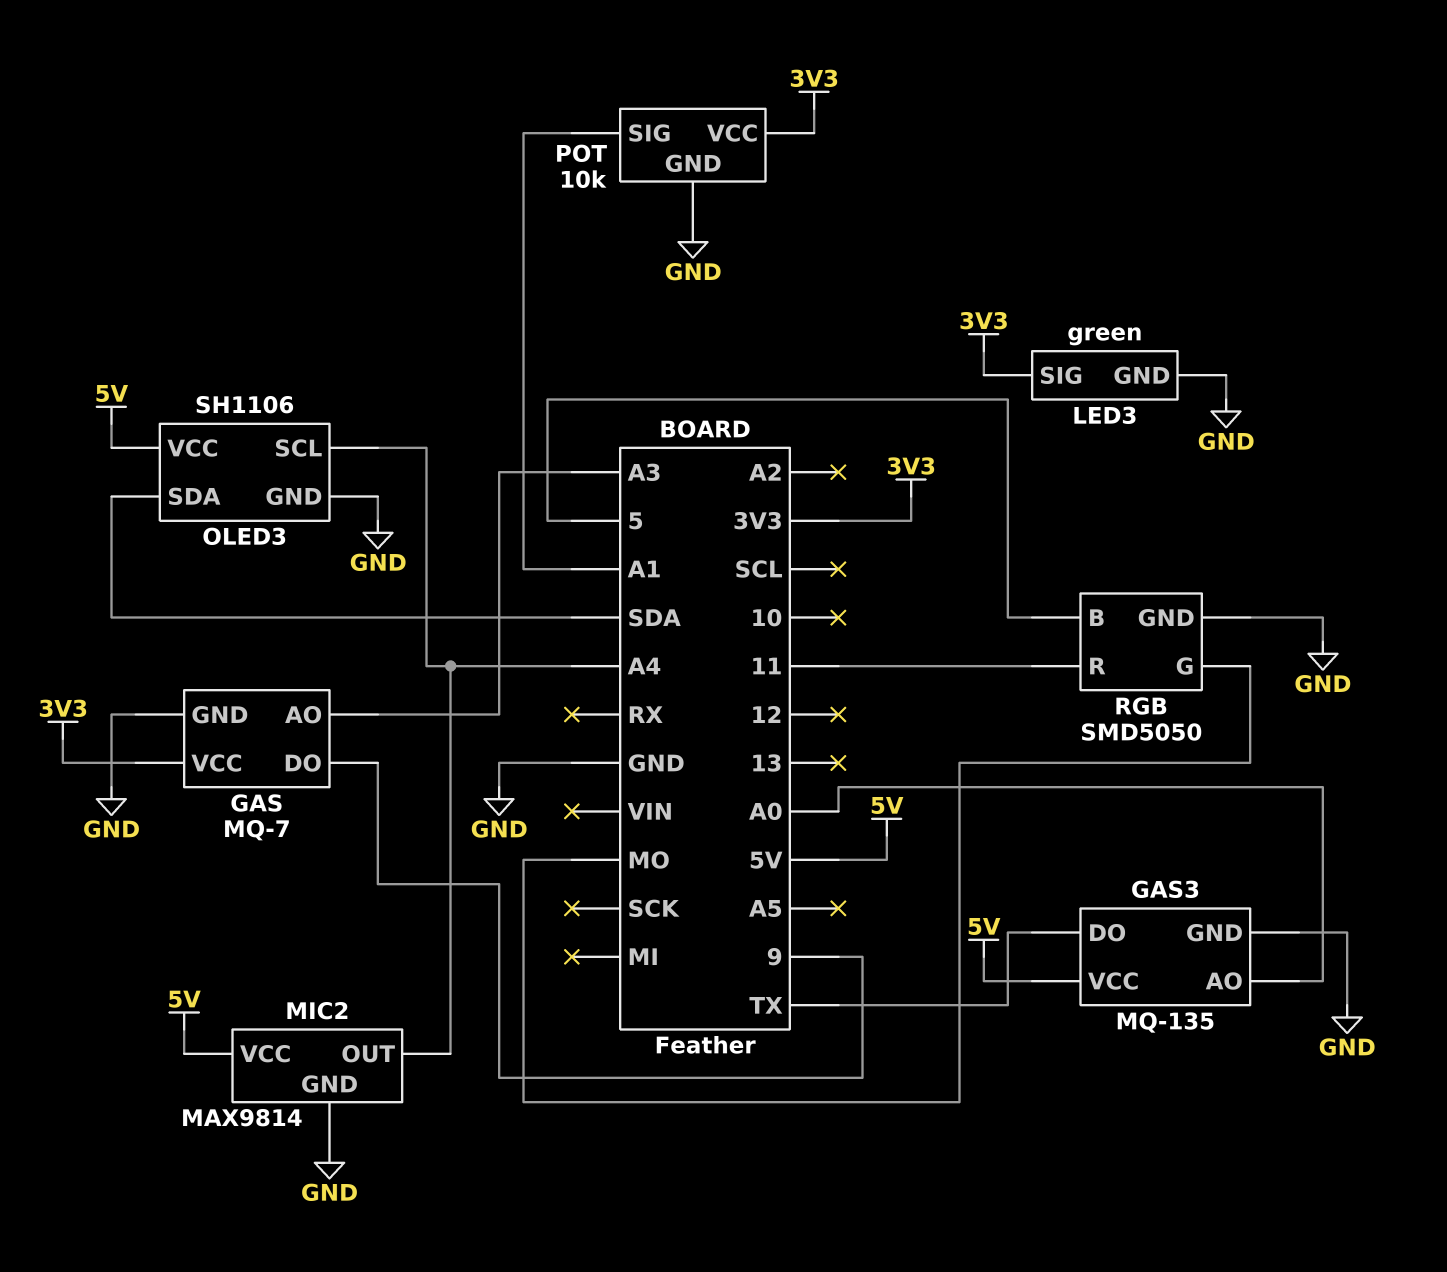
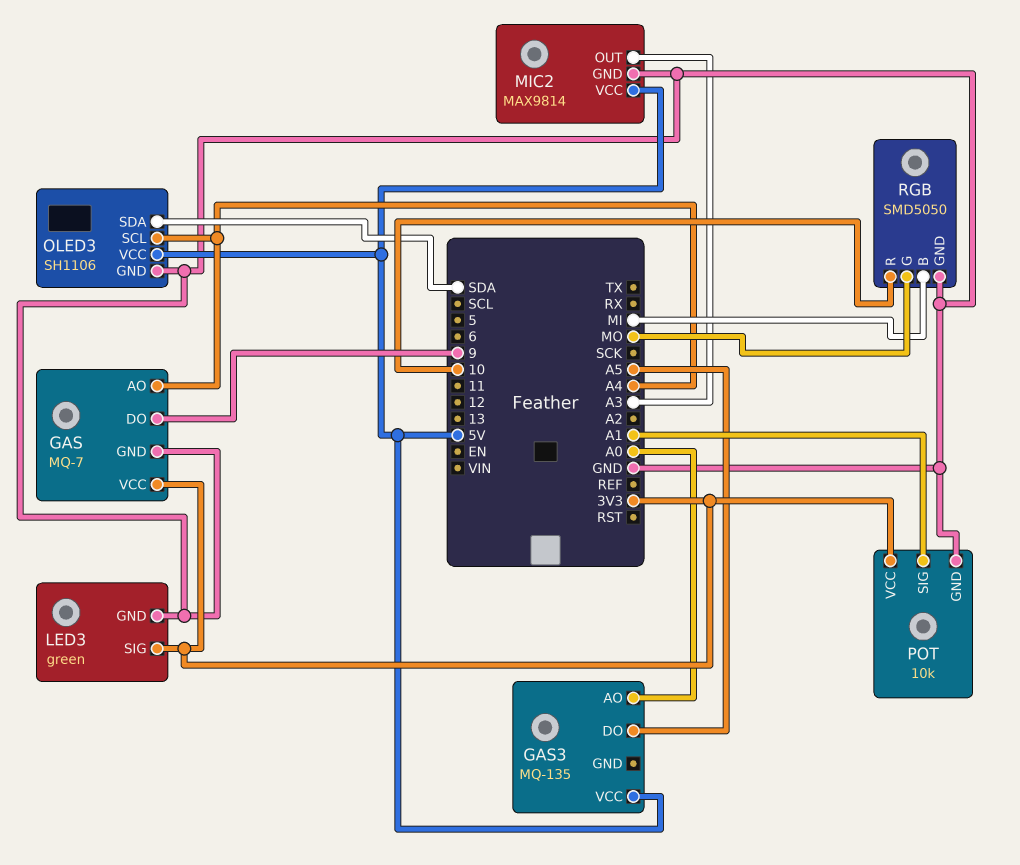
GAS pin AO: A3 -> A4
GAS3 pin DO: TX -> A5
GAS3 pin GND: GND -> none
MIC2 pin OUT: A4 -> A3
RGB pin B: 5 -> MI
RGB pin R: 11 -> 10

